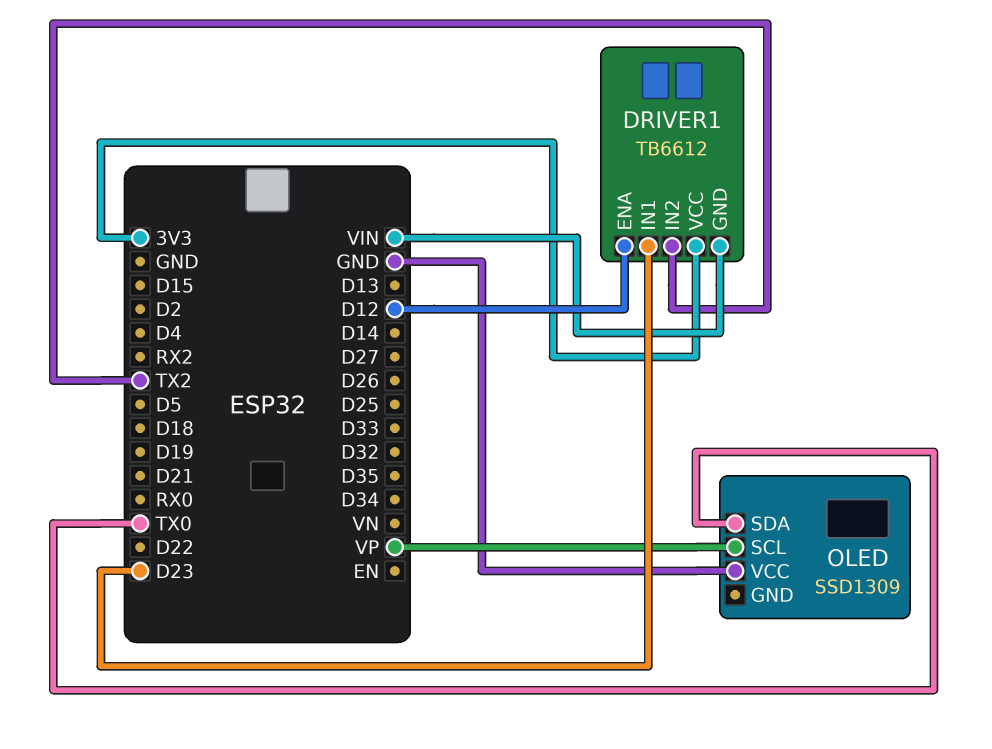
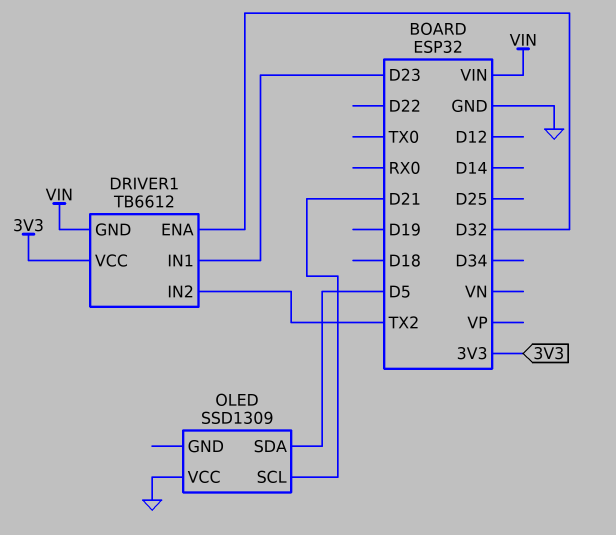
DRIVER1 pin ENA: D12 -> D32
OLED pin SCL: VP -> D21
OLED pin SDA: TX0 -> D5

